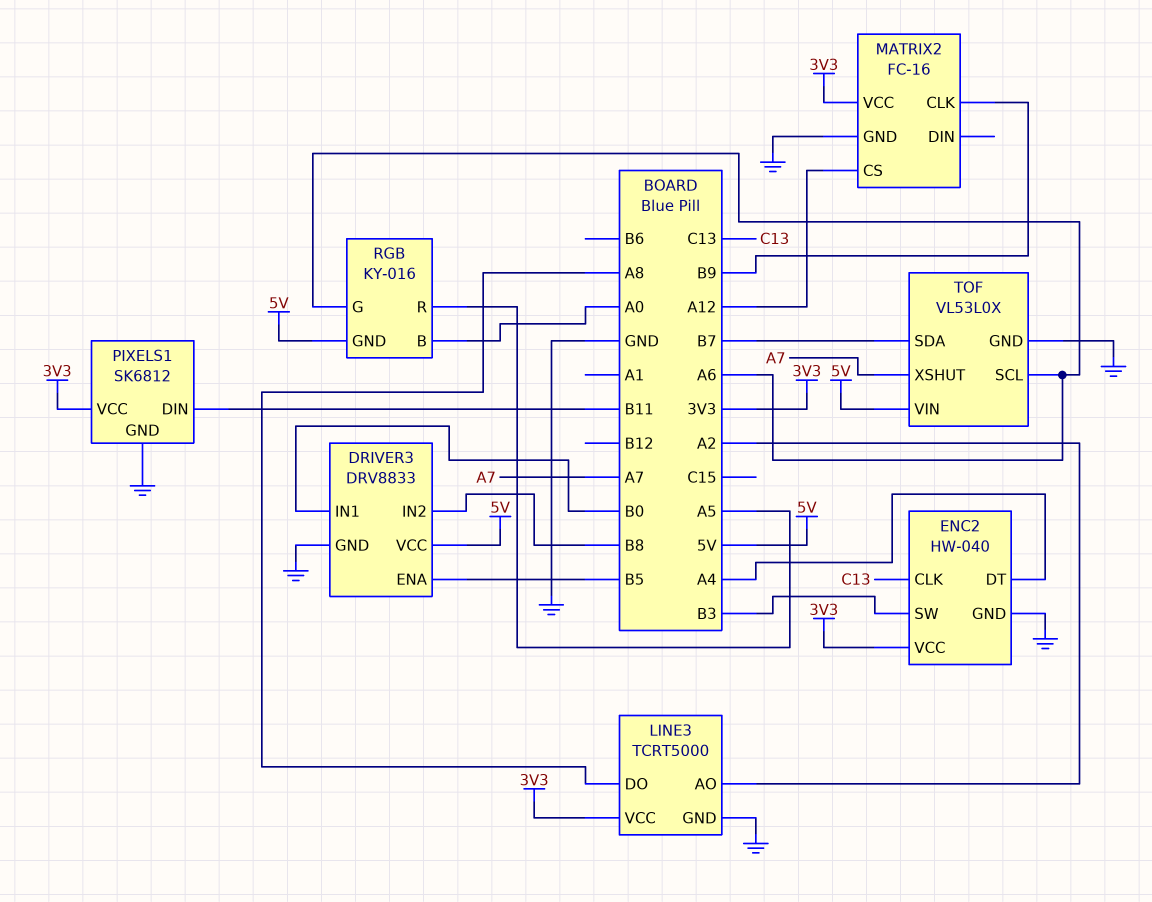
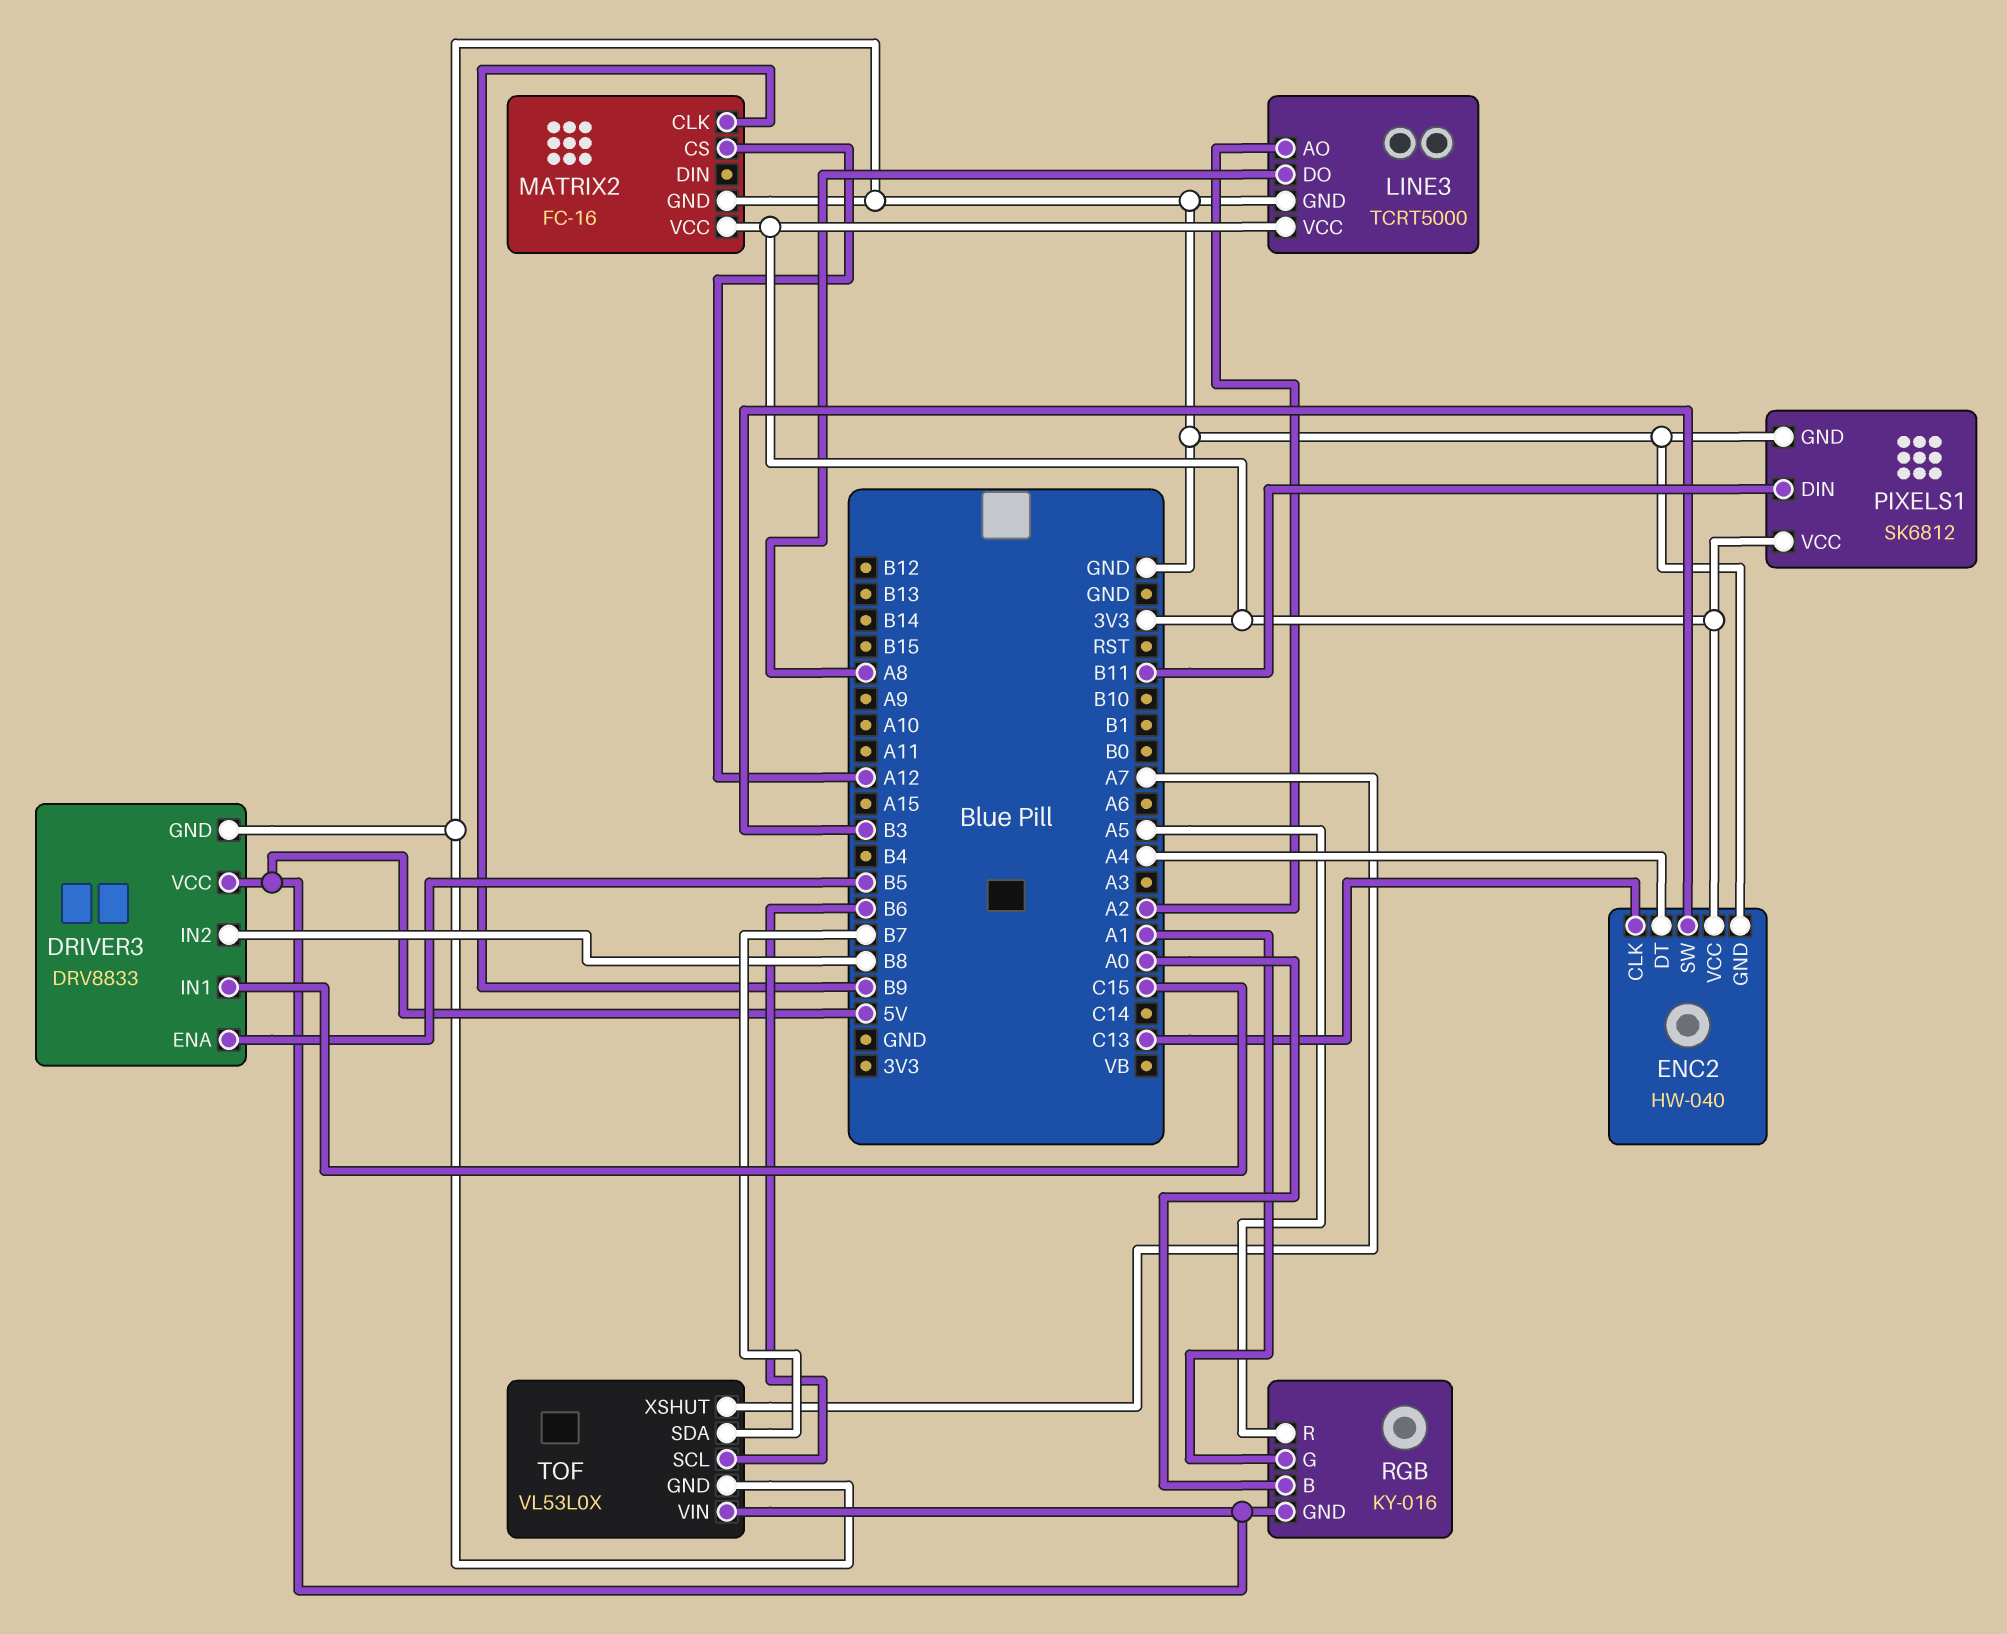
DRIVER3 pin IN1: B0 -> C15
RGB pin G: A6 -> A1
TOF pin SCL: A6 -> B6

